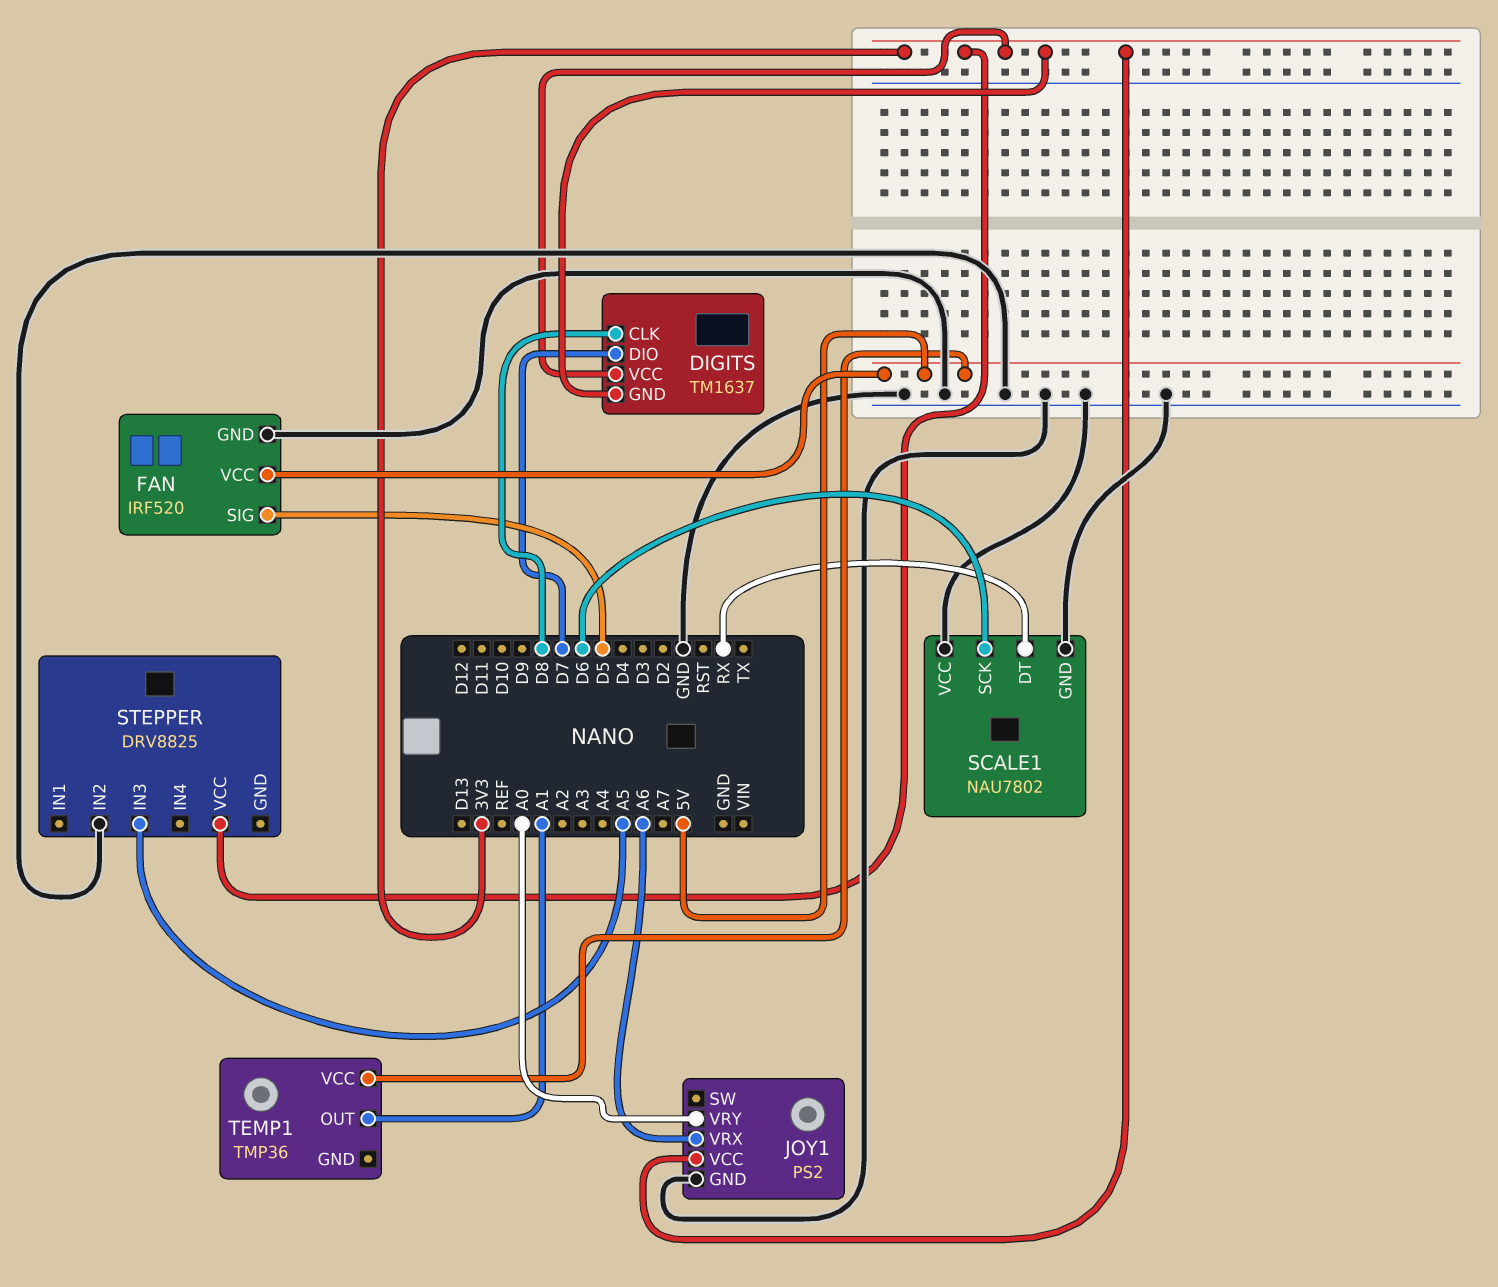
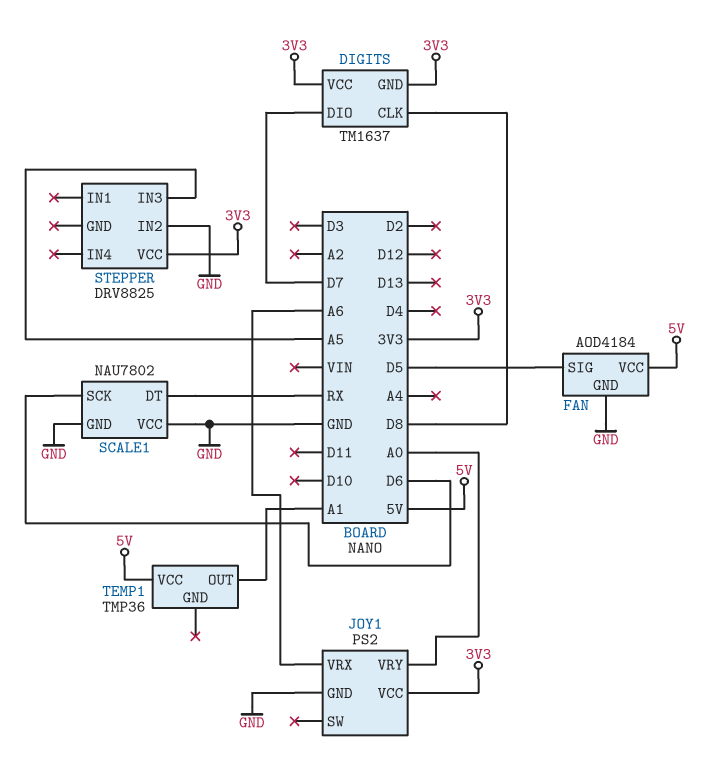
FAN: IRF520 -> AOD4184

